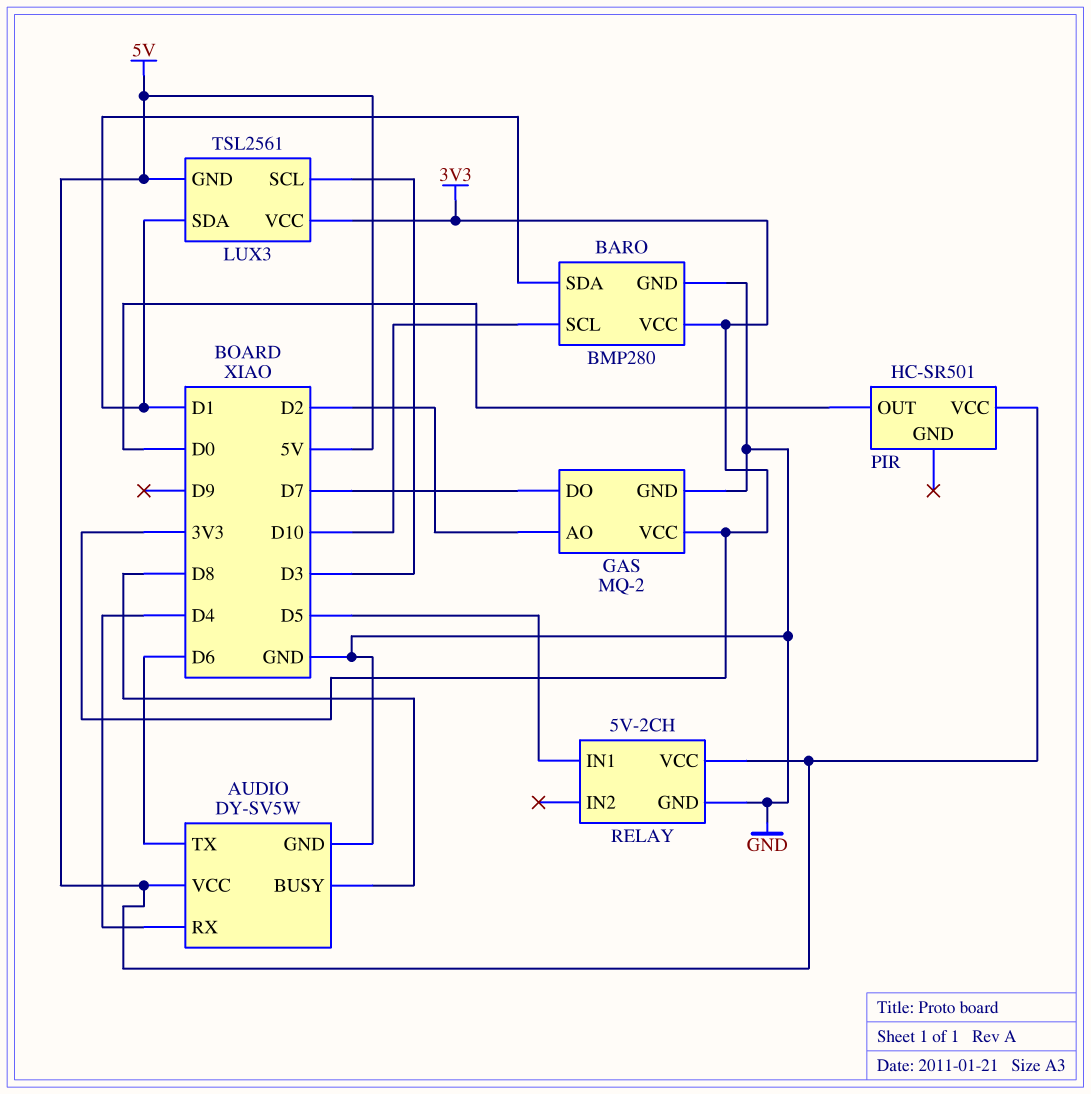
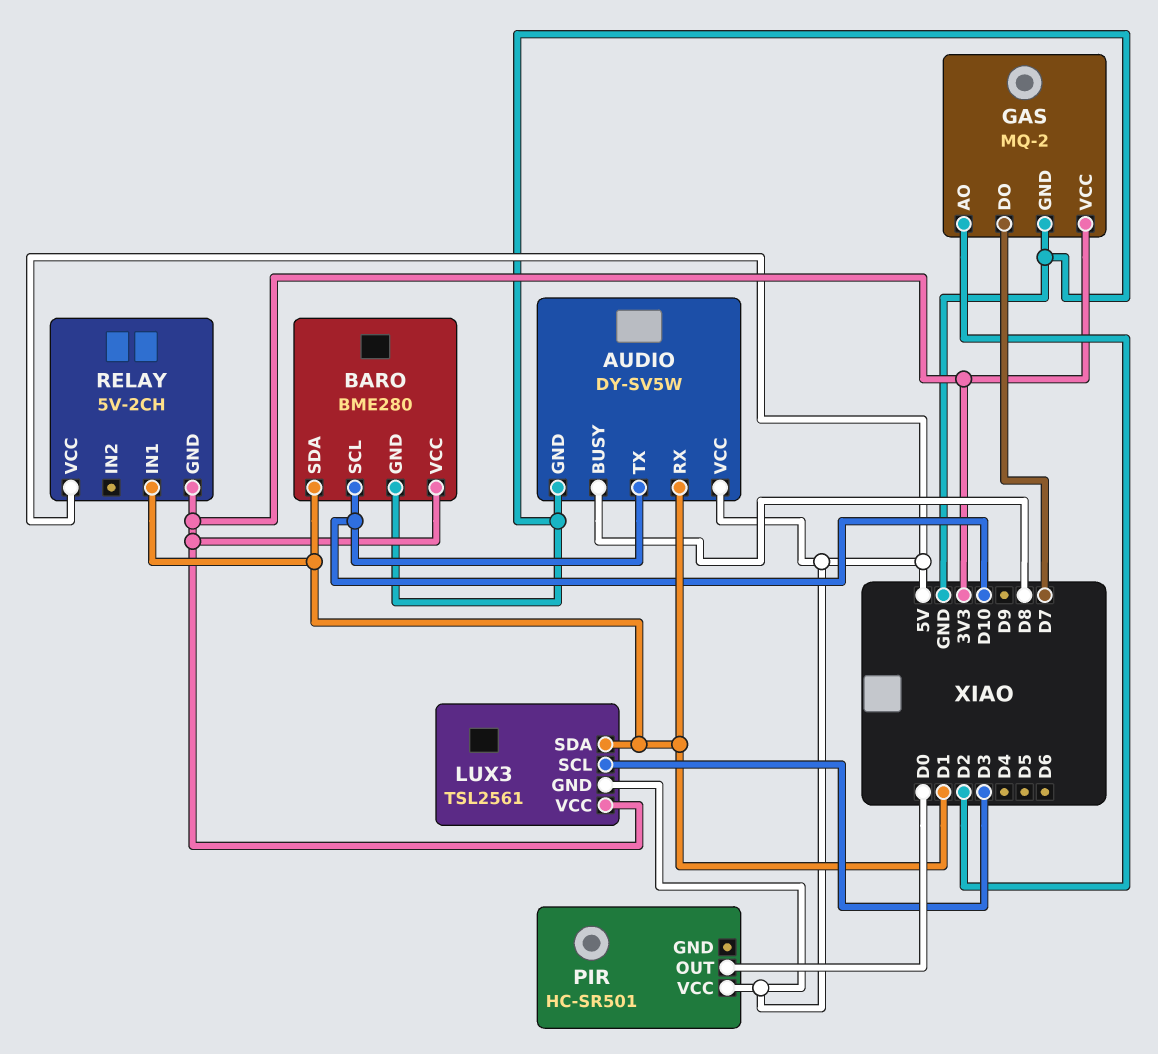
AUDIO pin RX: D4 -> D1
AUDIO pin TX: D6 -> D10
BARO: BMP280 -> BME280
RELAY pin GND: GND -> 3V3
RELAY pin IN1: D5 -> D1

